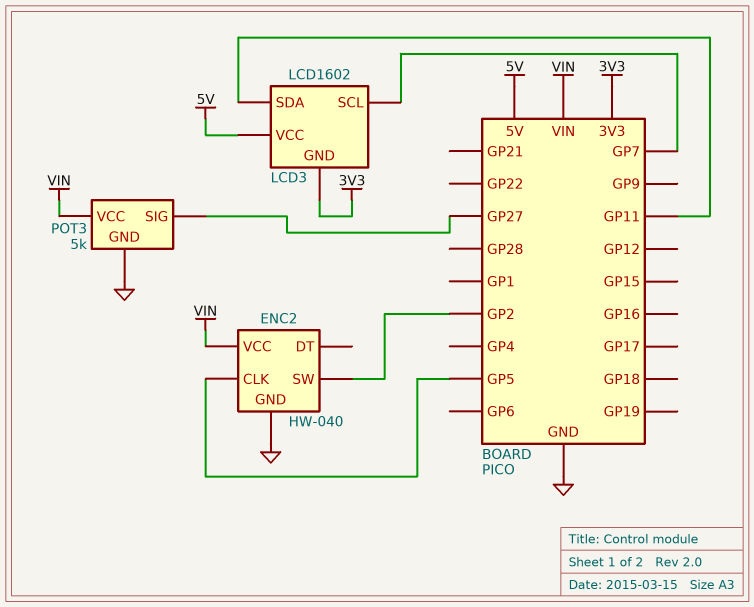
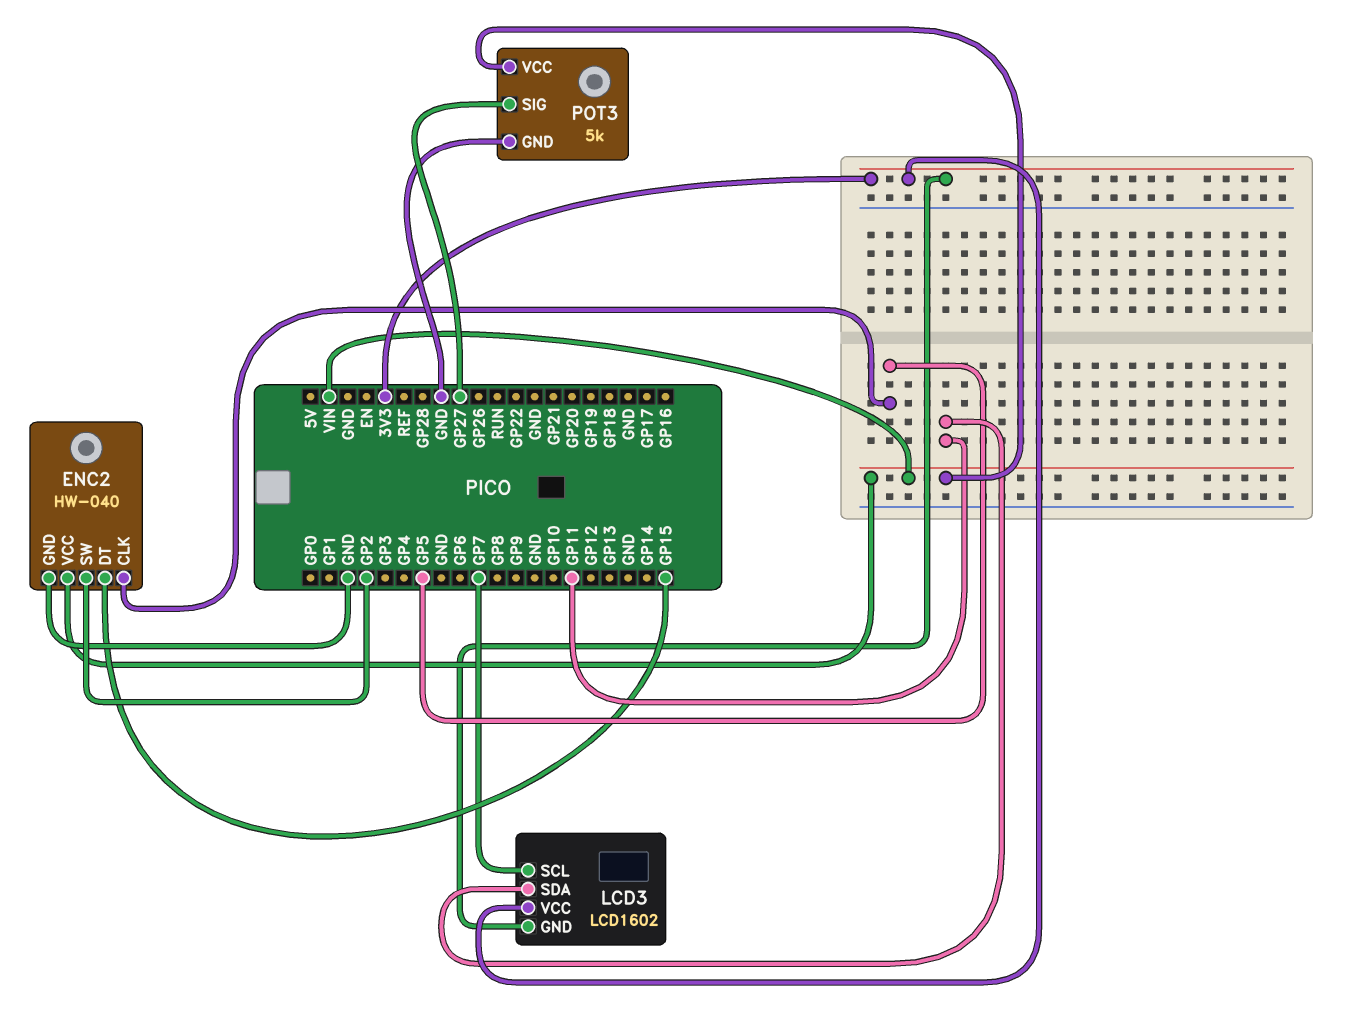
ENC2 pin DT: none -> GP15
LCD3 pin VCC: 5V -> 3V3

